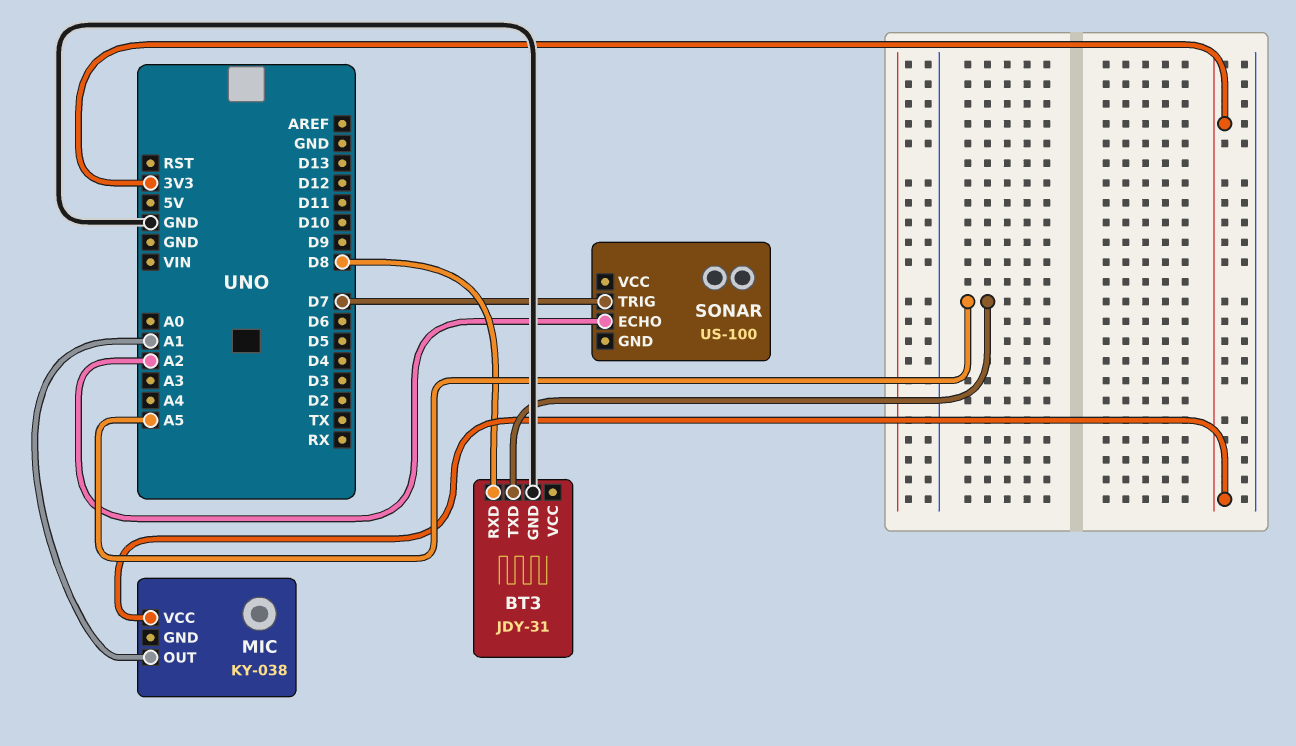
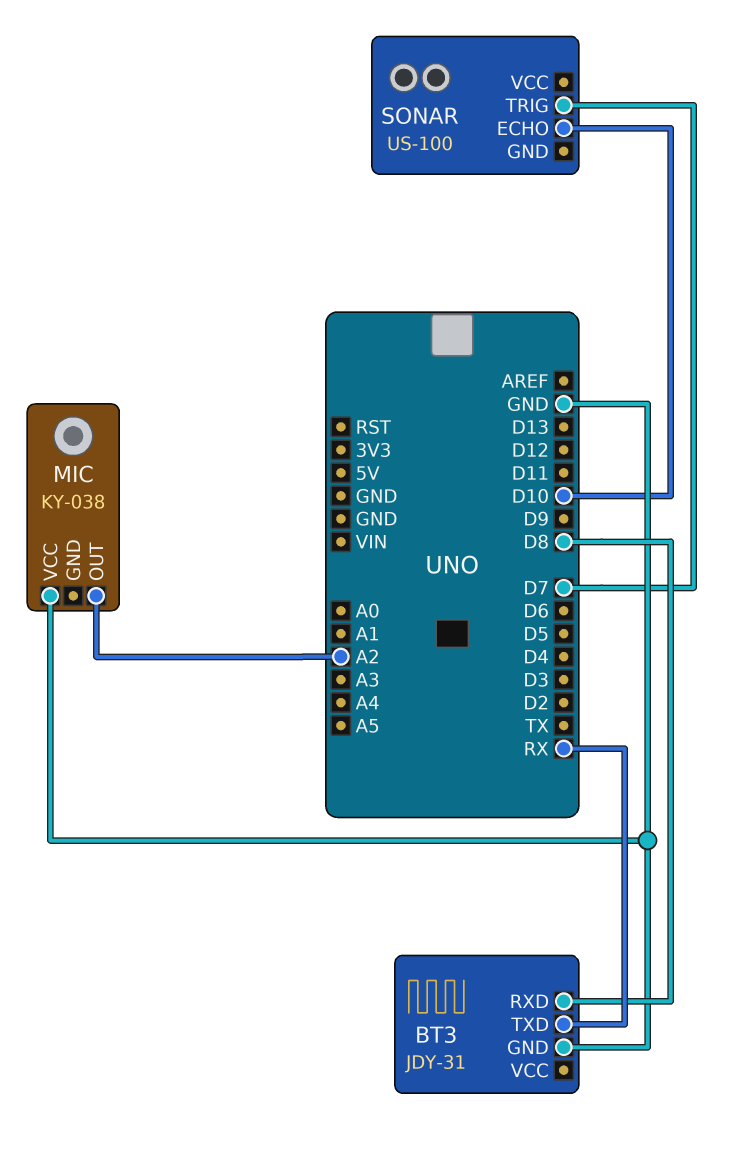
BT3 pin TXD: A5 -> RX
MIC pin OUT: A1 -> A2
MIC pin VCC: 3V3 -> GND
SONAR pin ECHO: A2 -> D10

